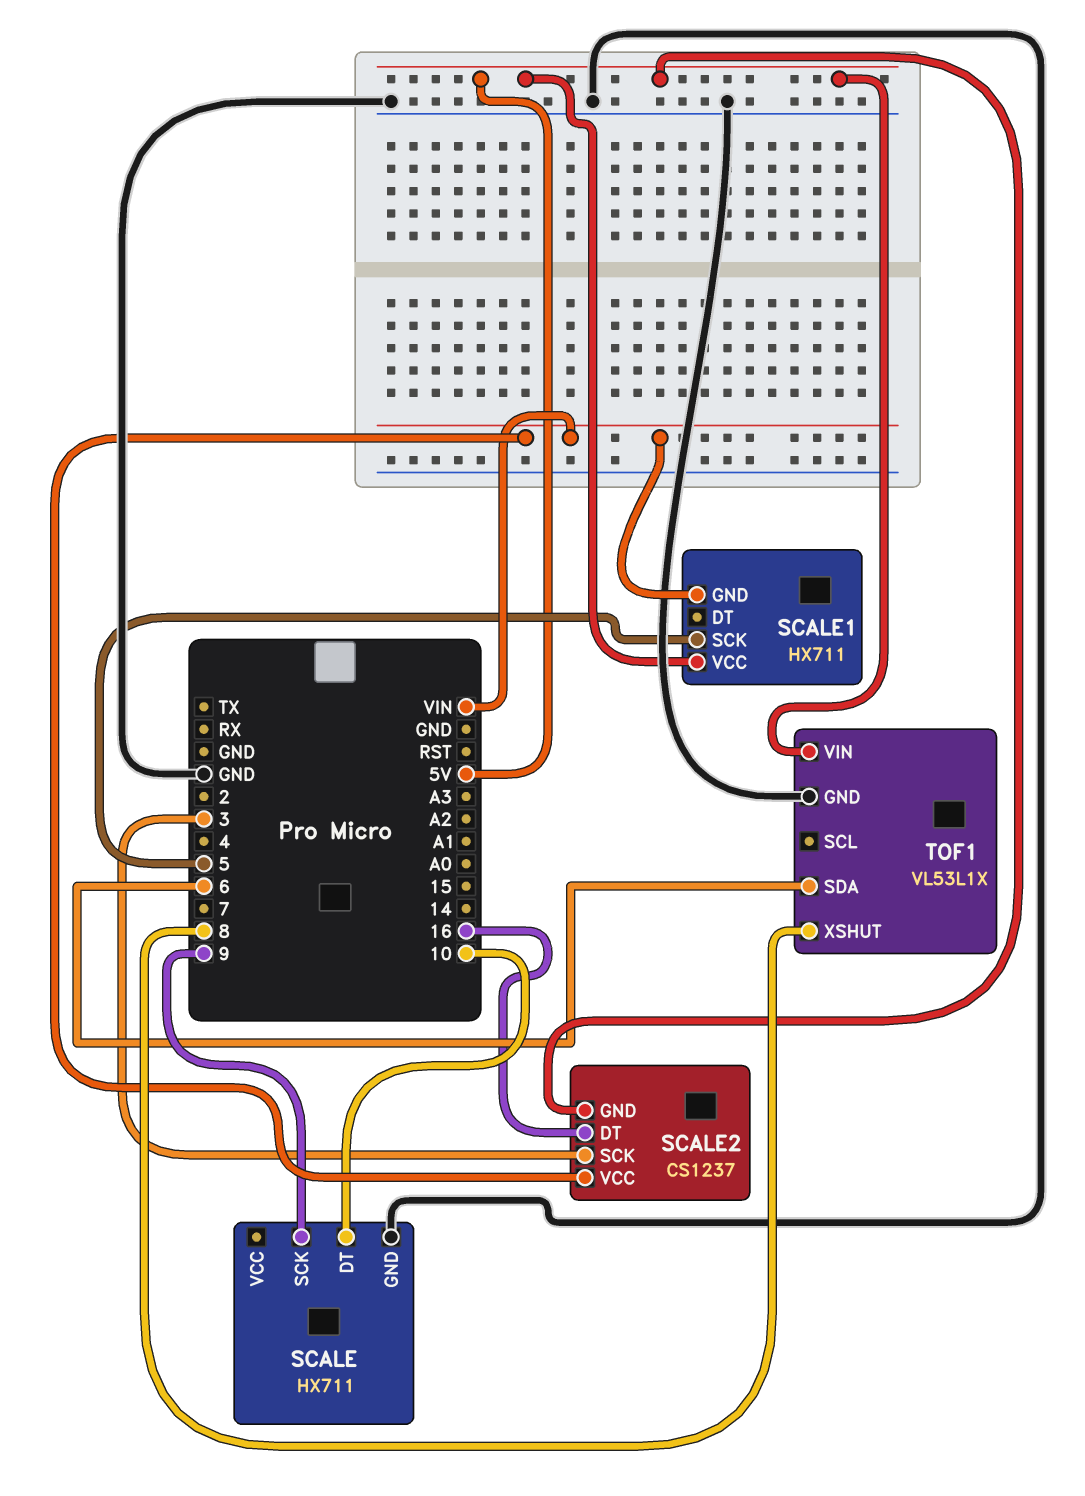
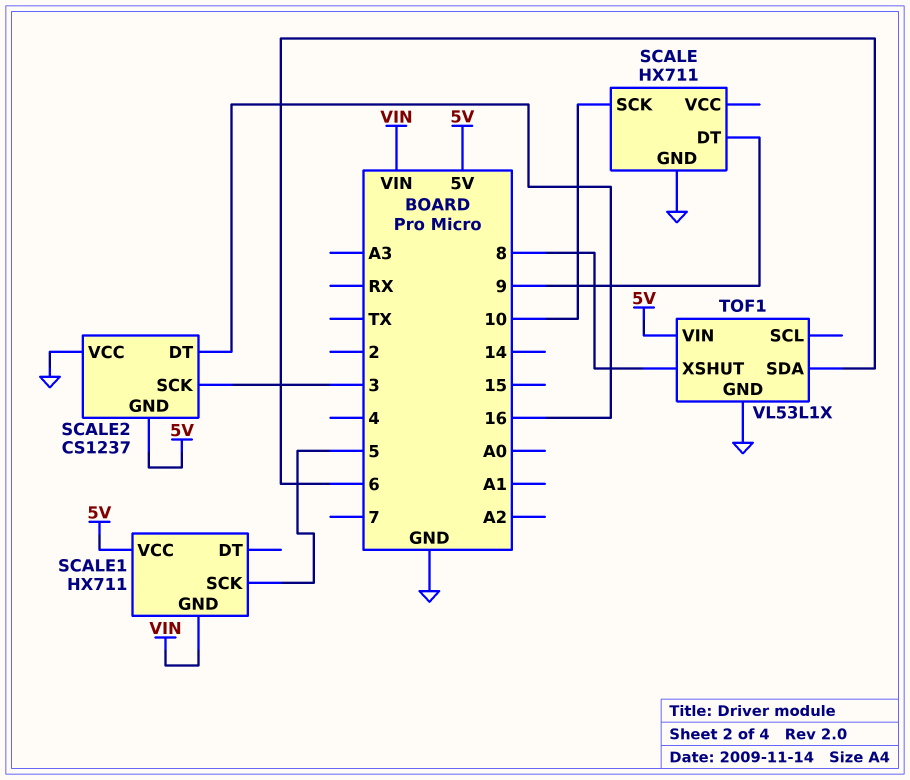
SCALE pin DT: 10 -> 9
SCALE pin SCK: 9 -> 10
SCALE2 pin VCC: VIN -> GND

